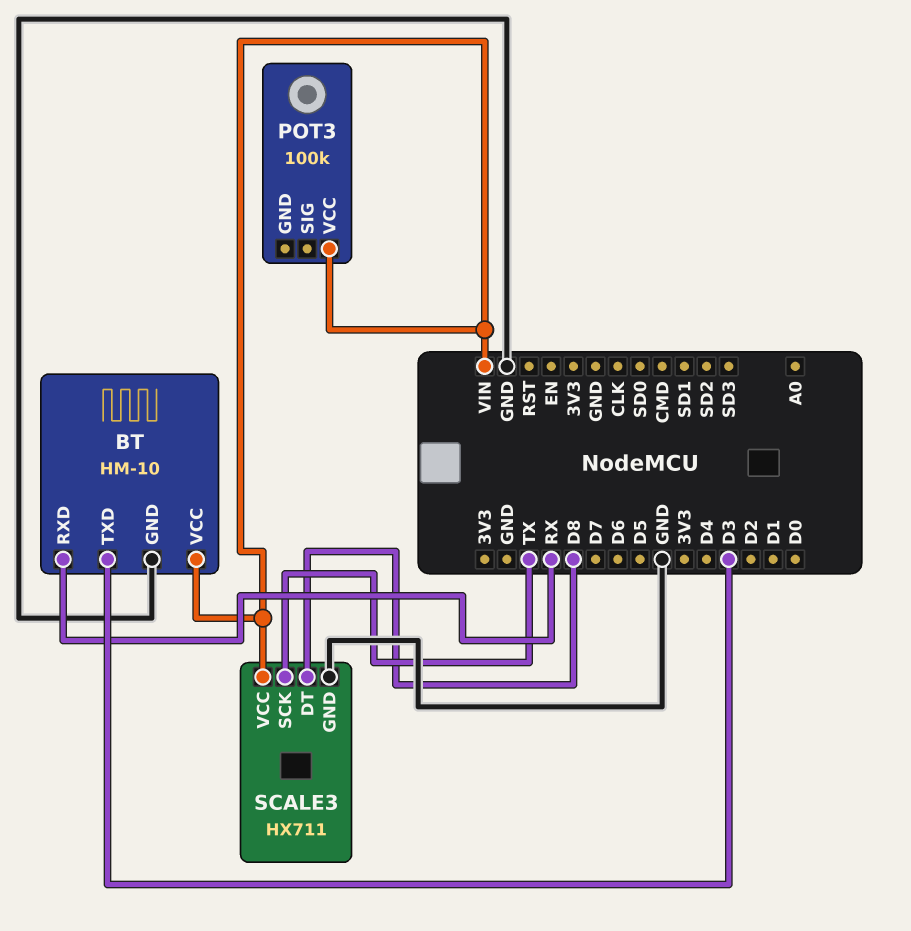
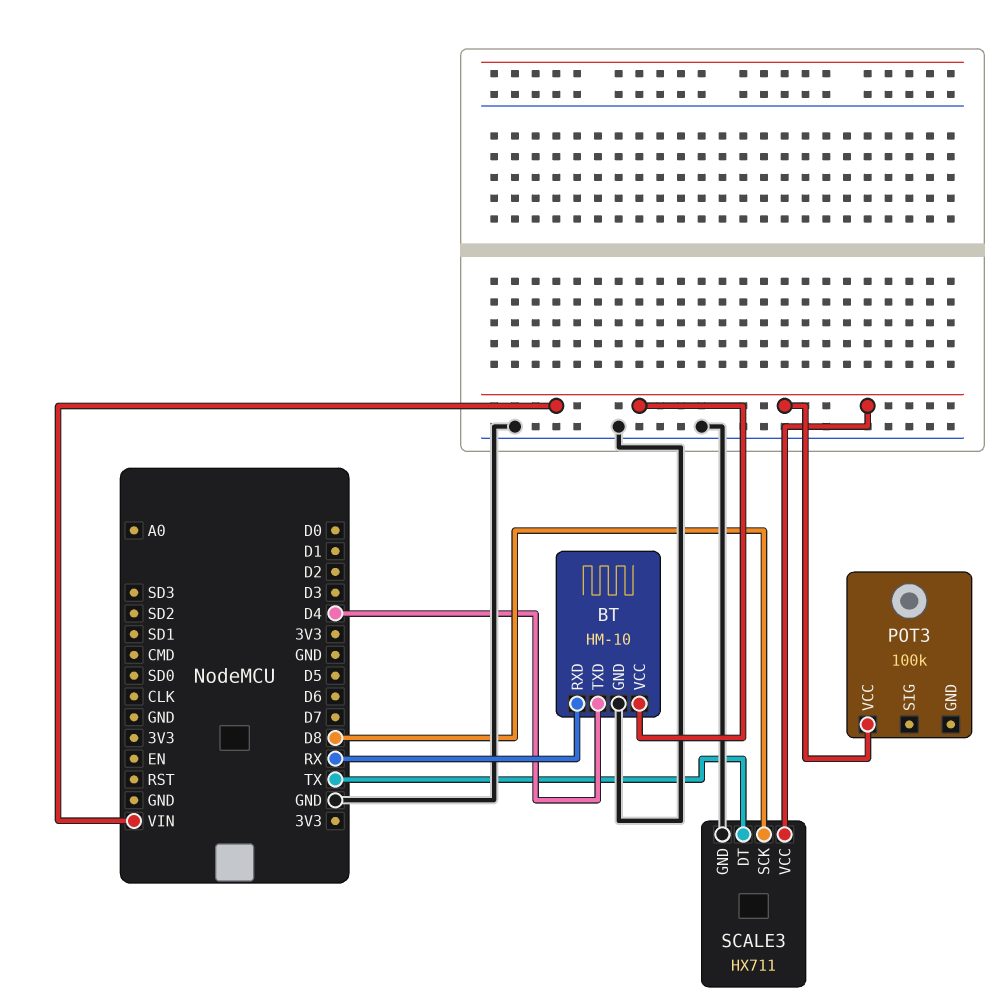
BT pin TXD: D3 -> D4
SCALE3 pin DT: D8 -> TX
SCALE3 pin SCK: TX -> D8

